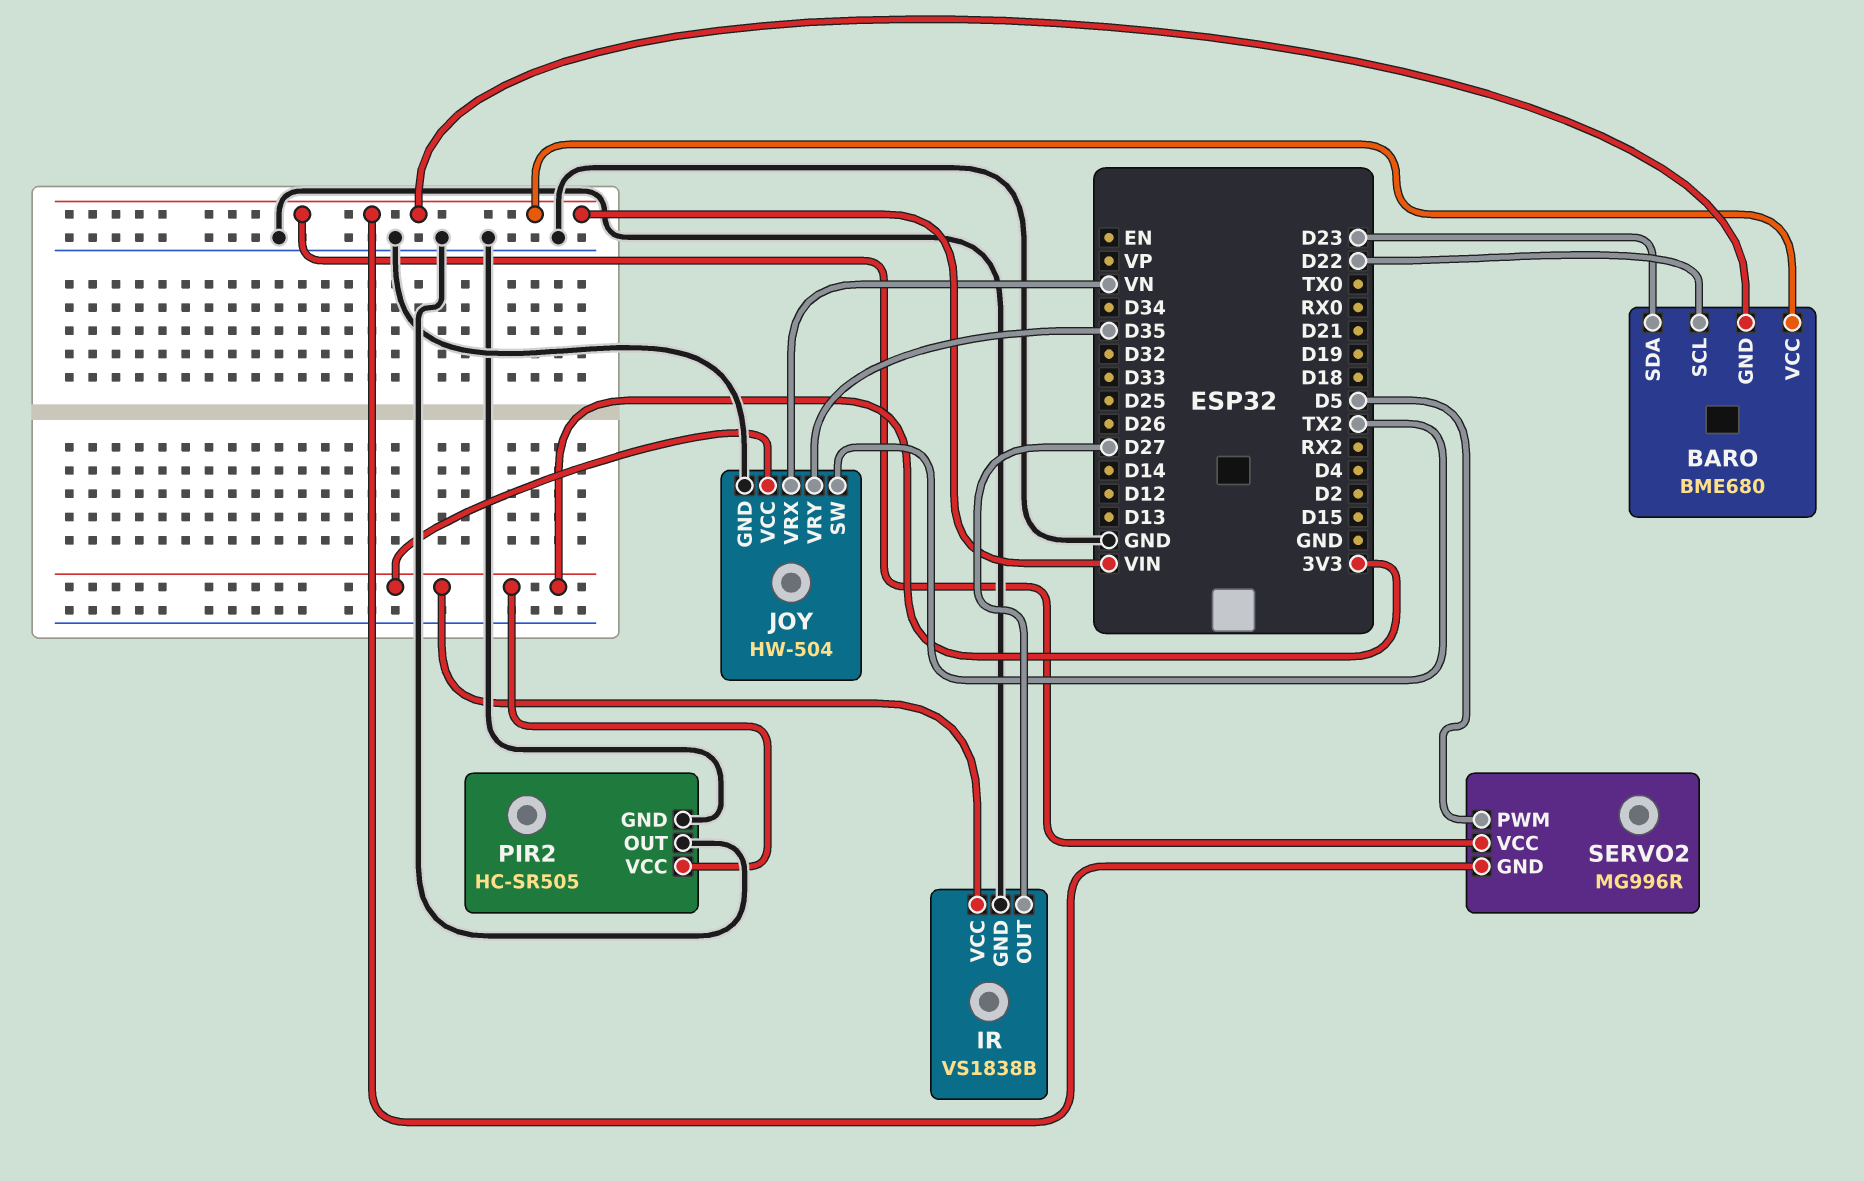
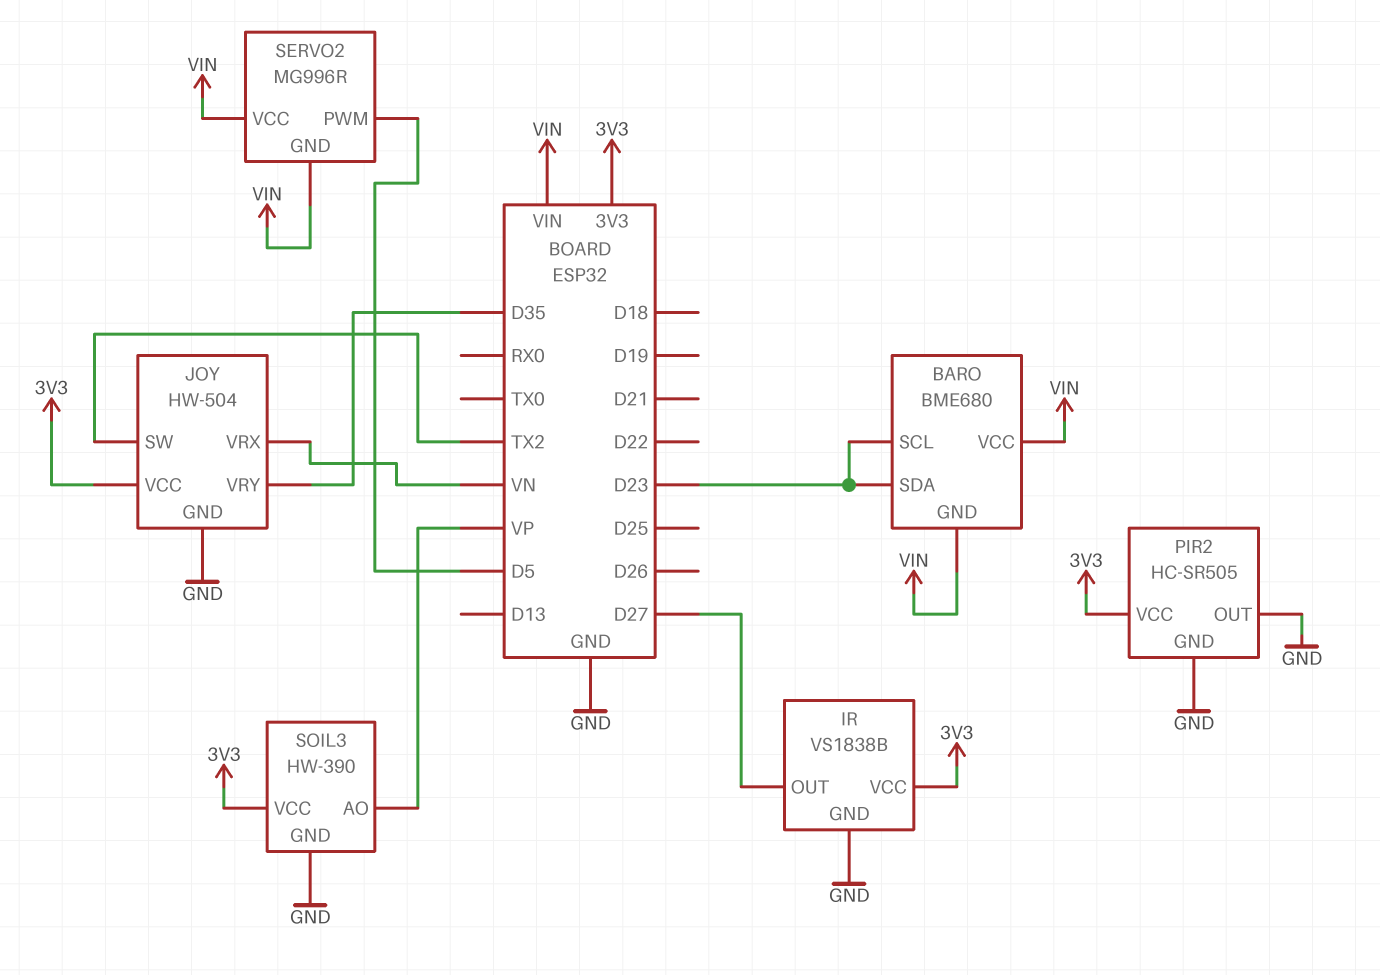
BARO pin SCL: D22 -> D23
SOIL3: none -> HW-390
SOIL3 pin AO: none -> VP
SOIL3 pin GND: none -> GND
SOIL3 pin VCC: none -> 3V3

